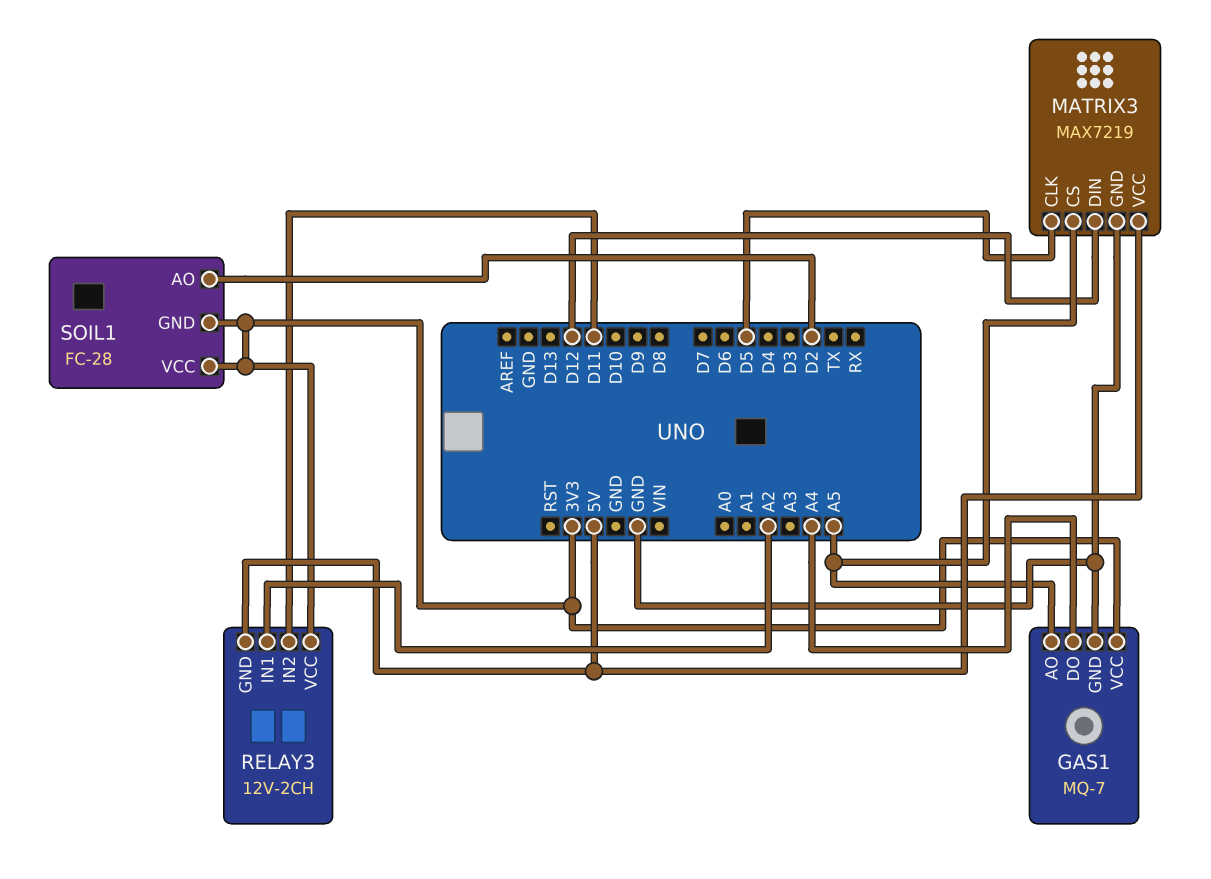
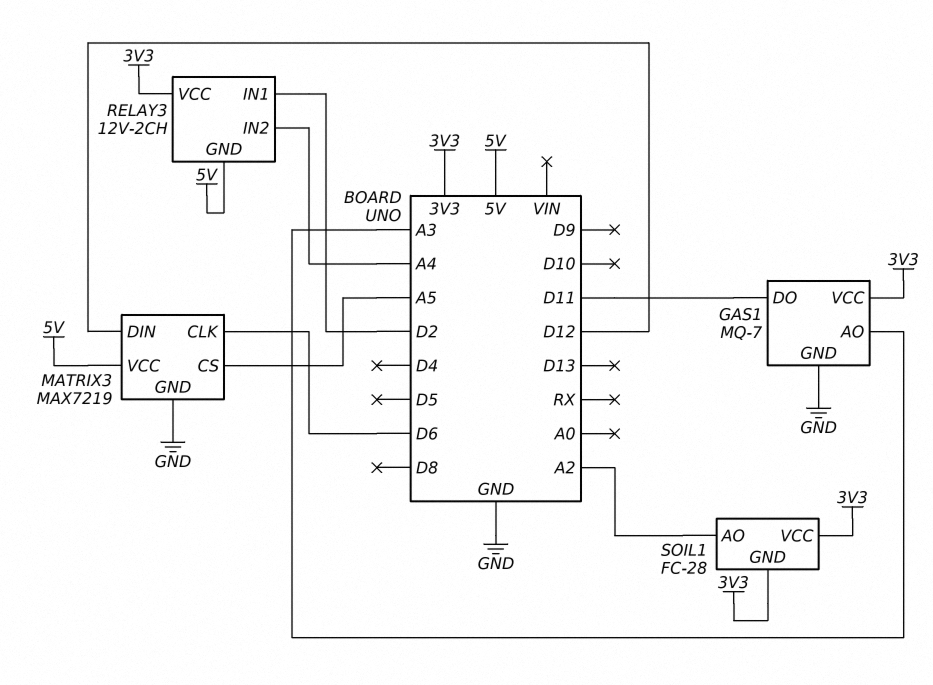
GAS1 pin AO: A5 -> A3
GAS1 pin DO: A4 -> D11
MATRIX3 pin CLK: D5 -> D6
RELAY3 pin IN1: A2 -> D2
RELAY3 pin IN2: D11 -> A4
SOIL1 pin AO: D2 -> A2

